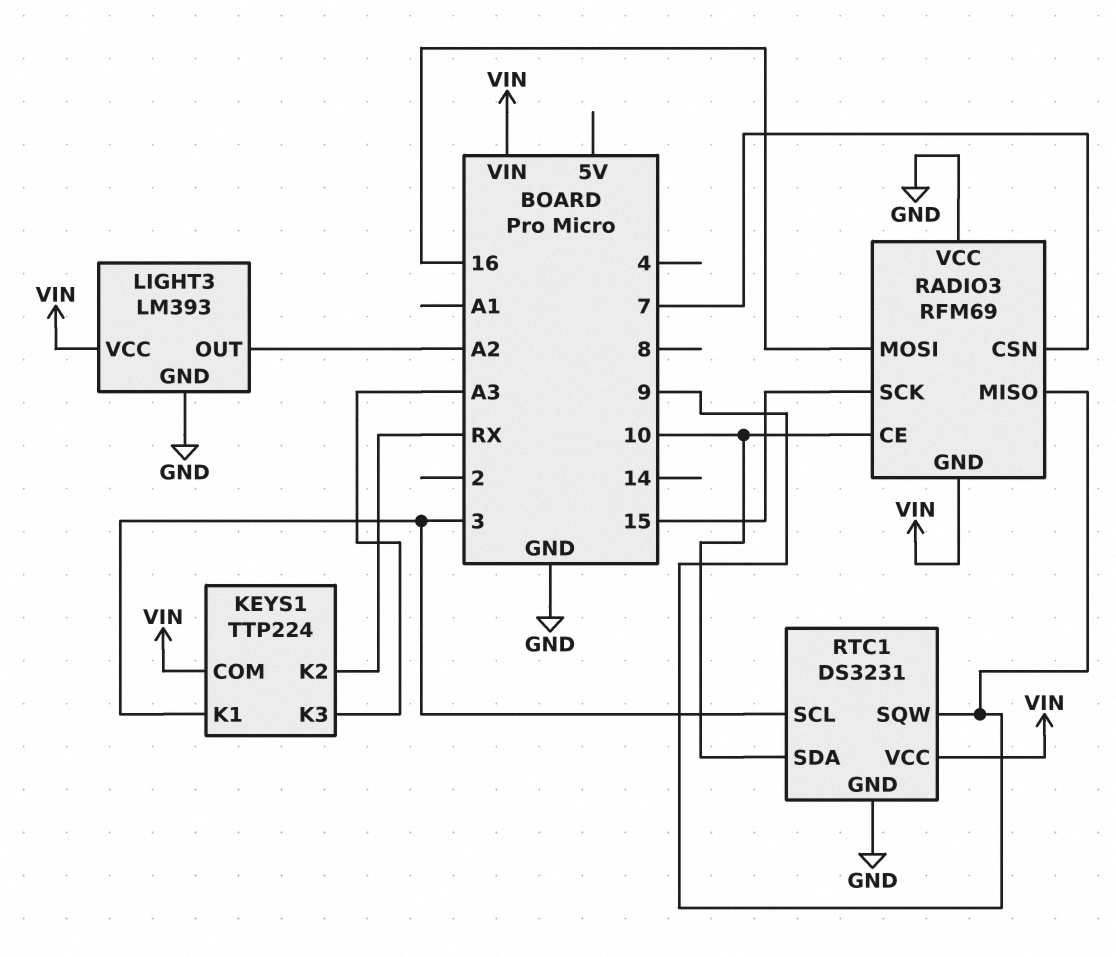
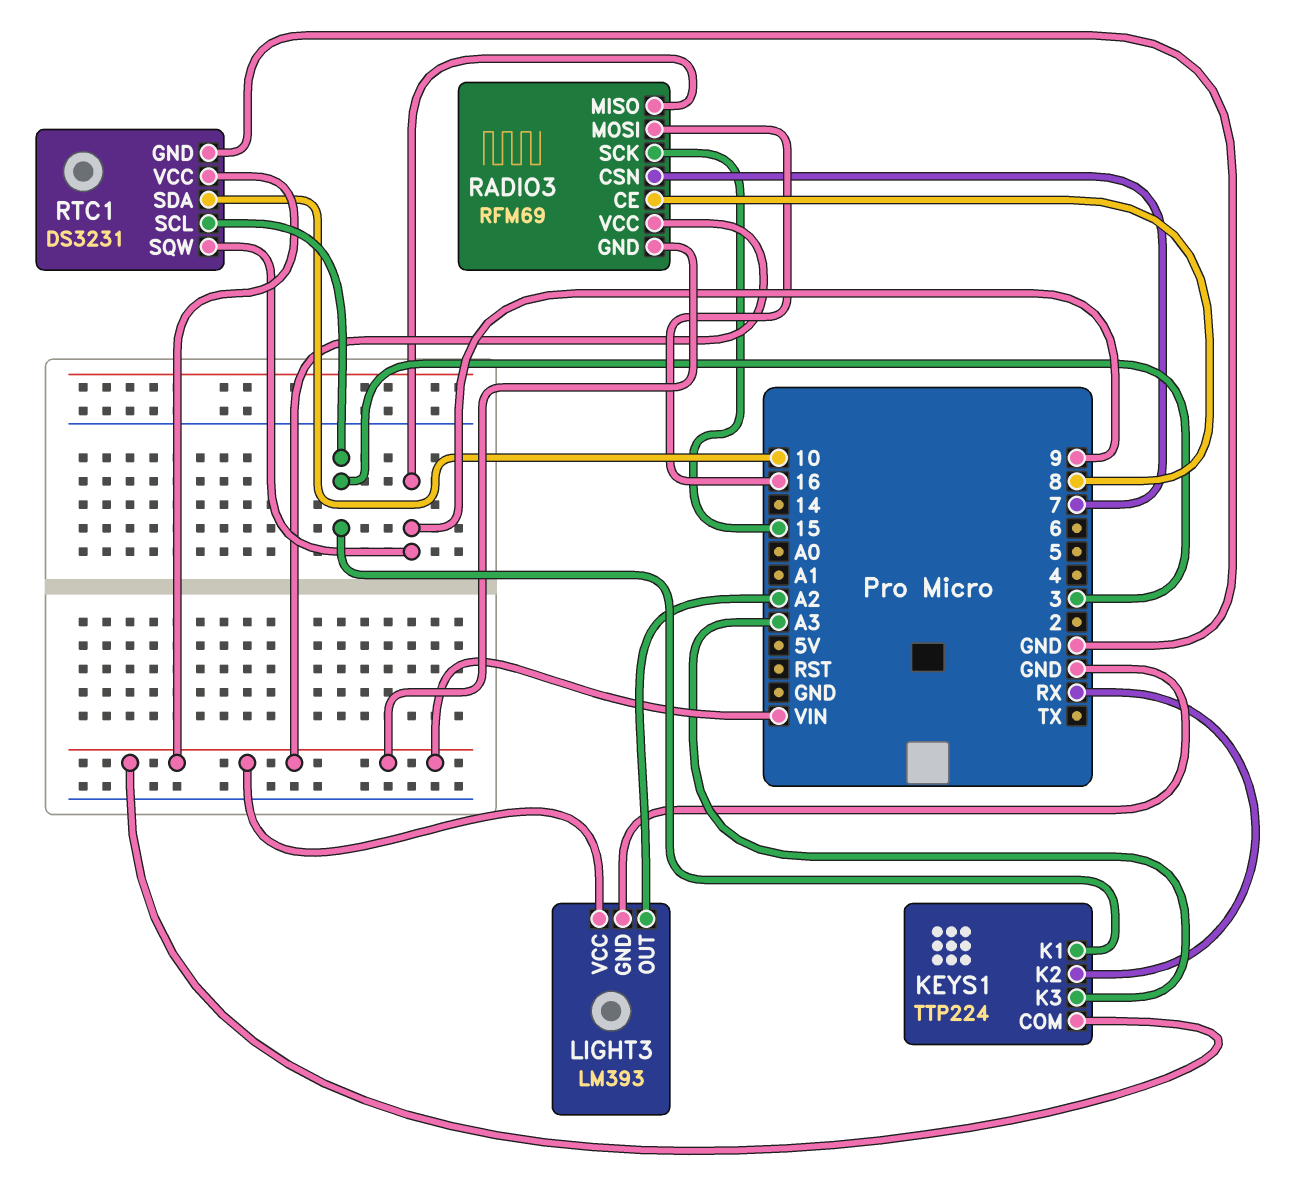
RADIO3 pin CE: 10 -> 8
RADIO3 pin VCC: GND -> VIN

